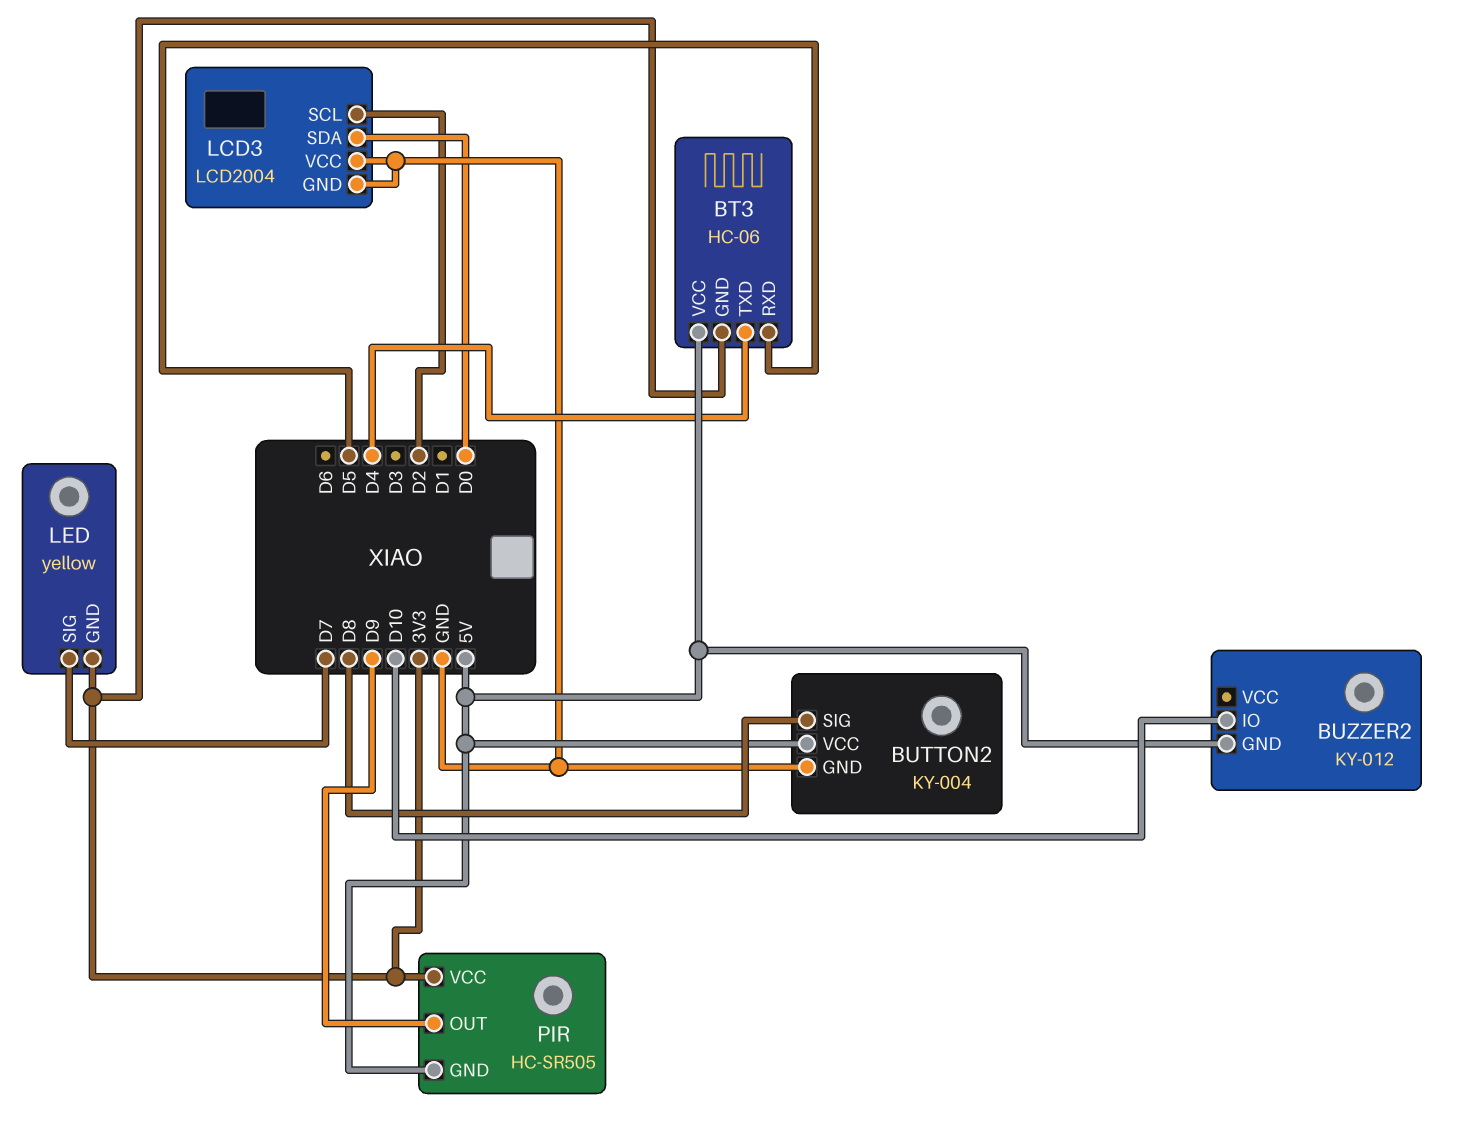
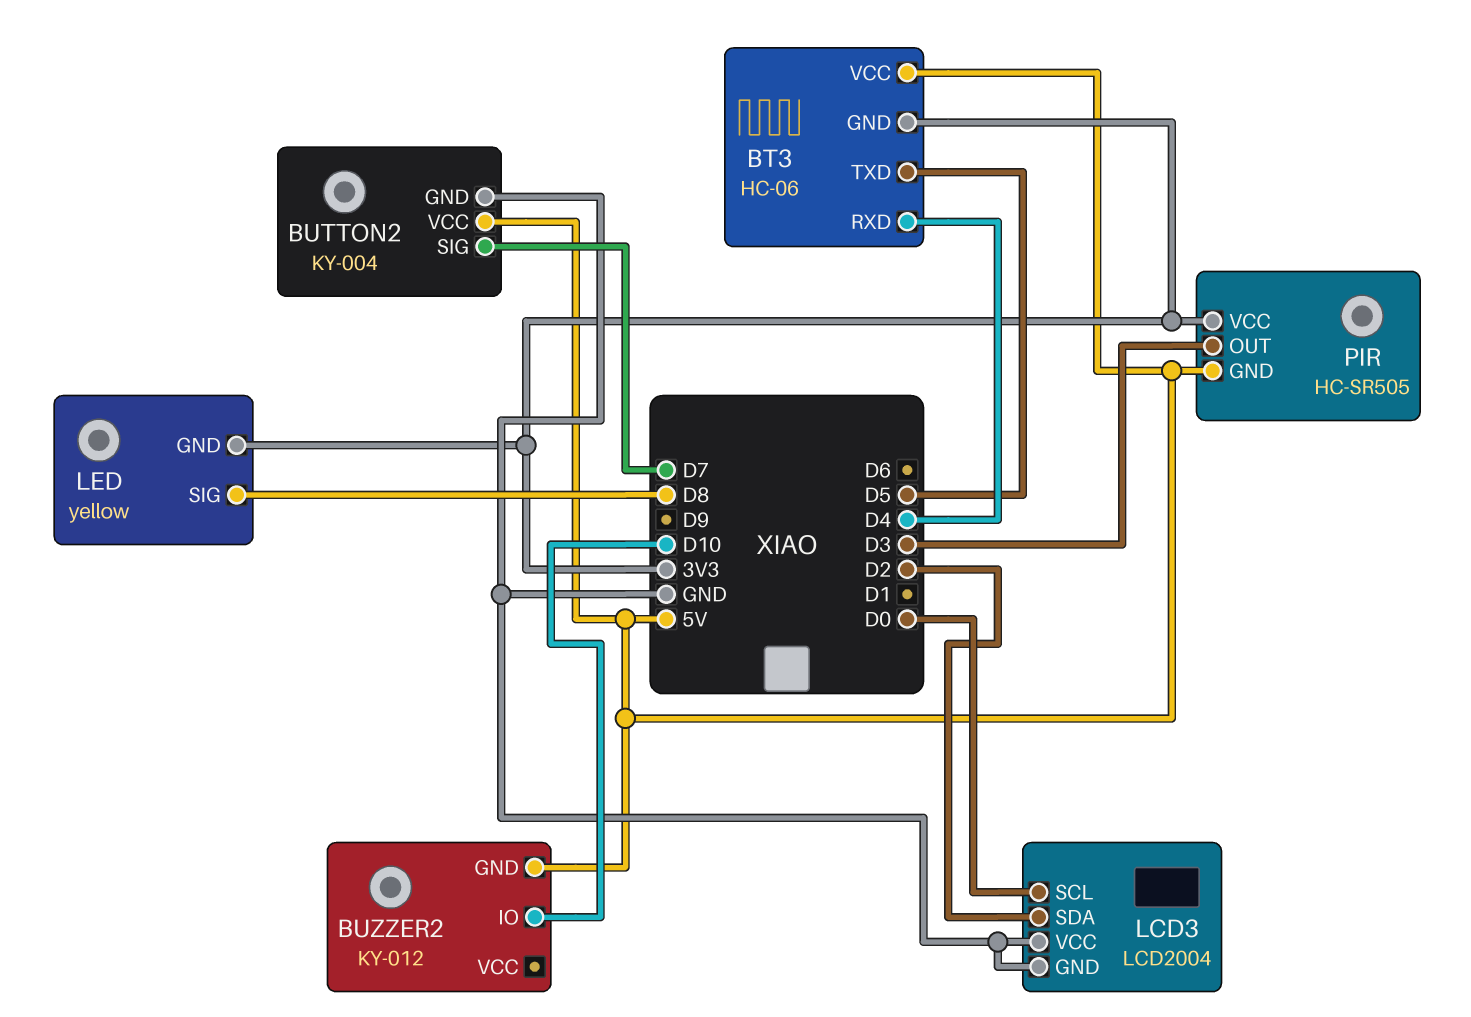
BT3 pin RXD: D5 -> D4
BT3 pin TXD: D4 -> D5
BUTTON2 pin SIG: D8 -> D7
LCD3 pin SCL: D2 -> D0
LCD3 pin SDA: D0 -> D2
LED pin SIG: D7 -> D8
PIR pin OUT: D9 -> D3

